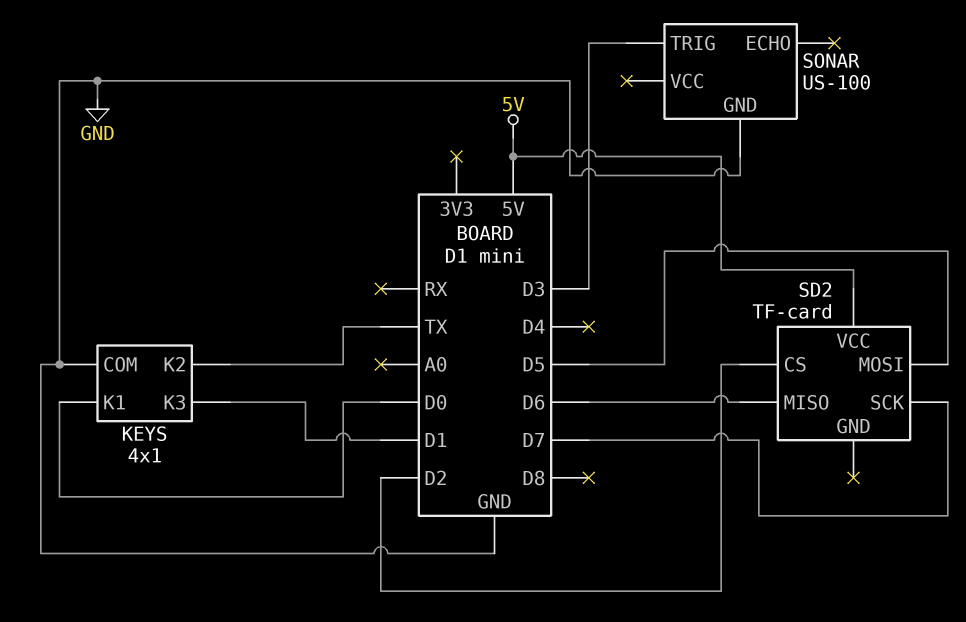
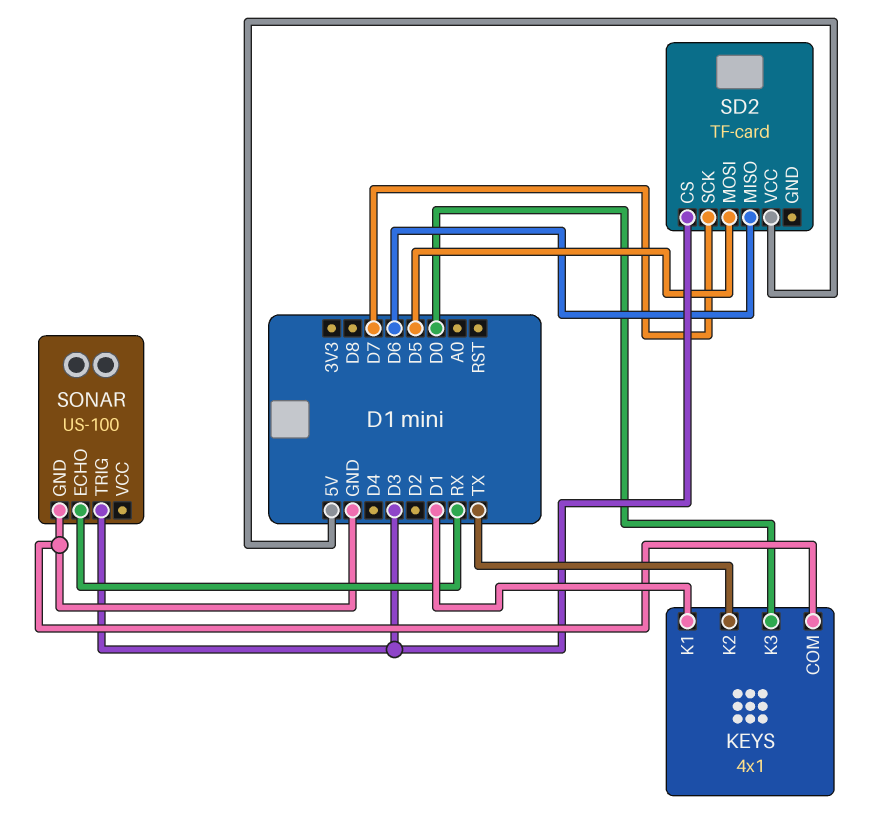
KEYS pin K1: D0 -> D1
KEYS pin K3: D1 -> D0
SD2 pin CS: D2 -> D3
SONAR pin ECHO: none -> RX

